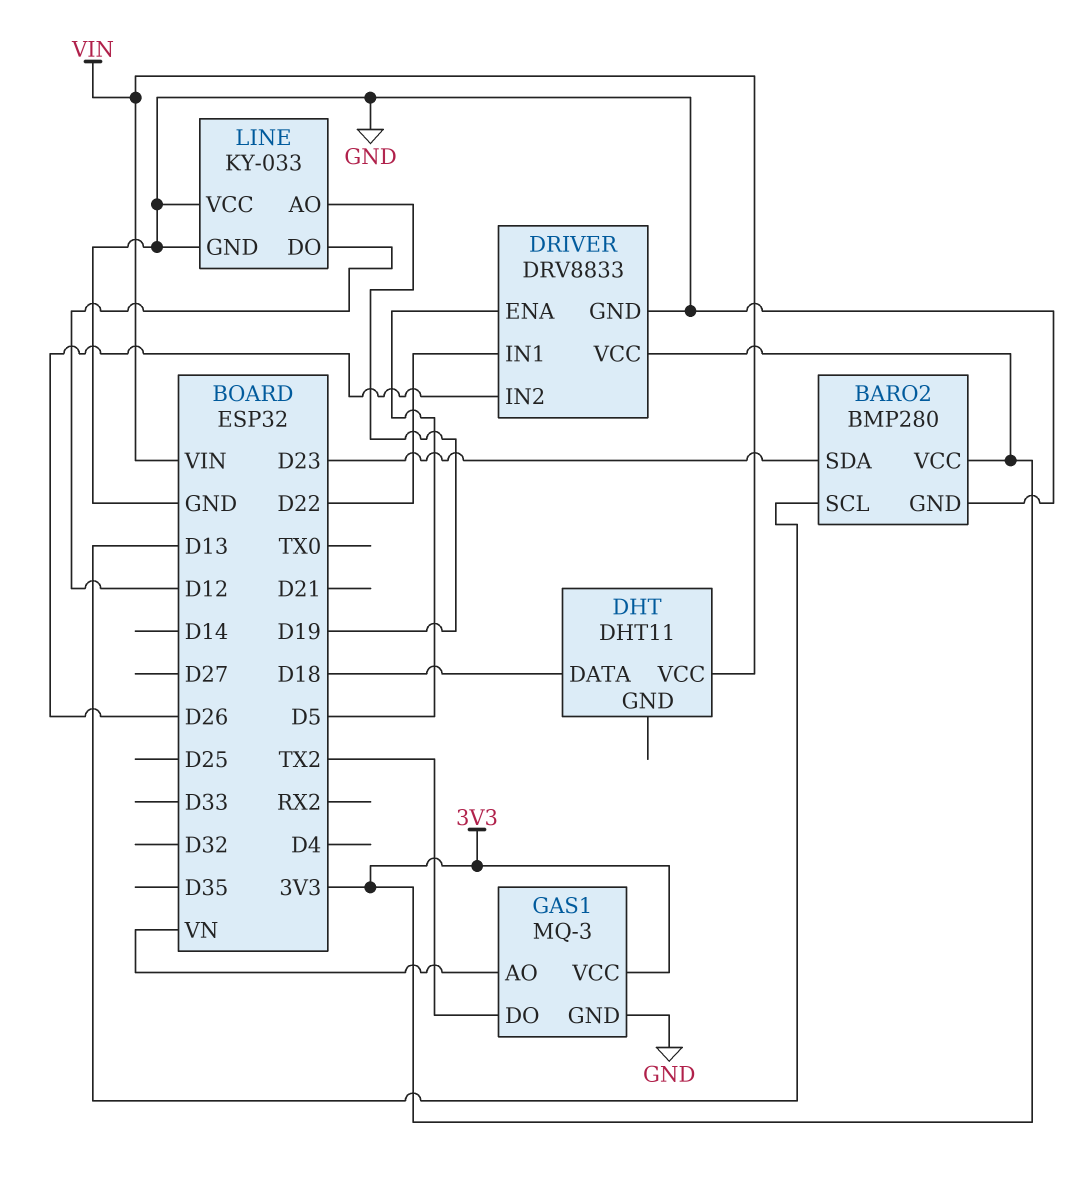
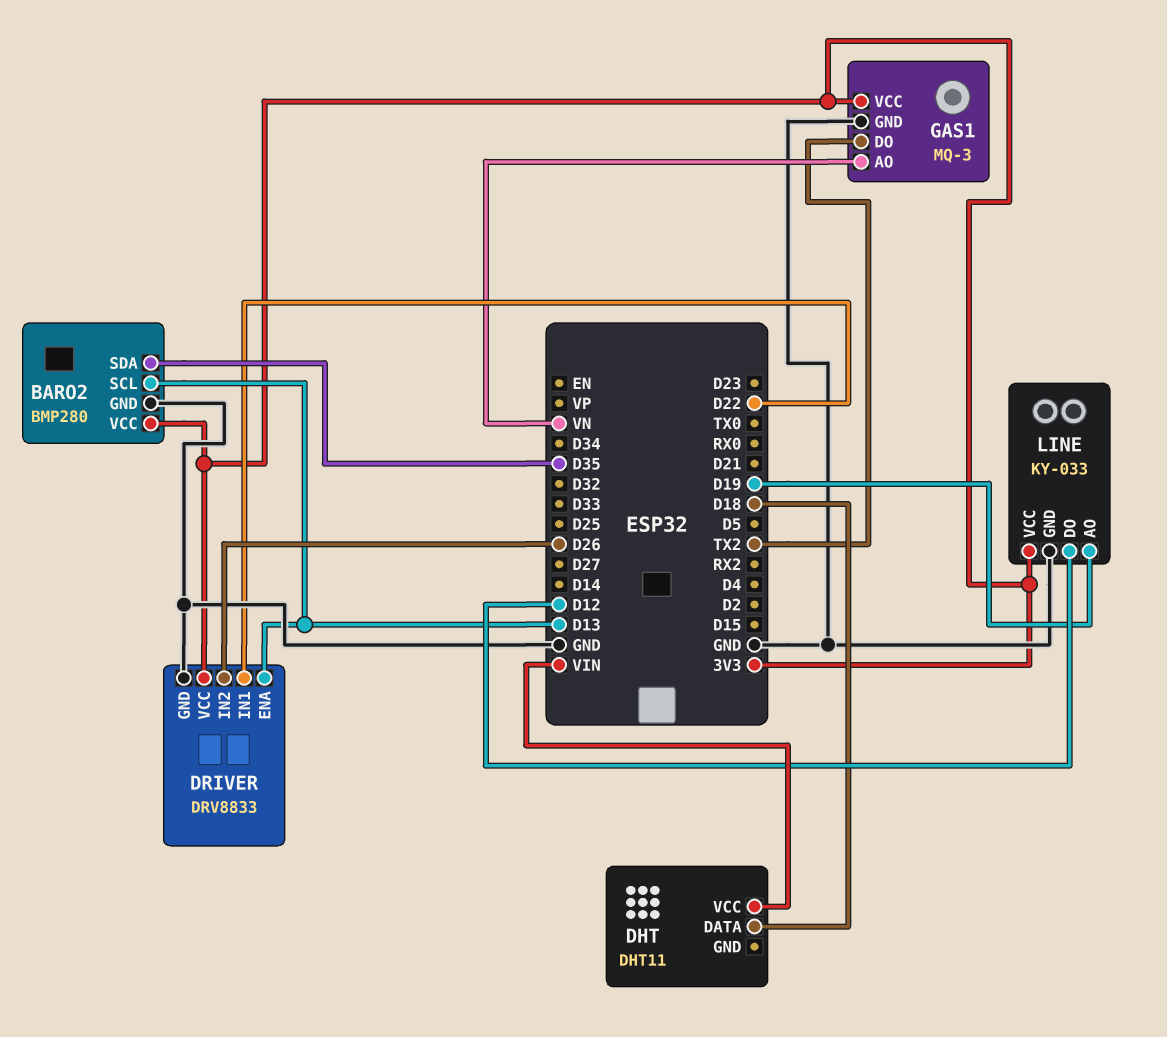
BARO2 pin SDA: D23 -> D35
DRIVER pin ENA: D5 -> D13
LINE pin VCC: GND -> 3V3

